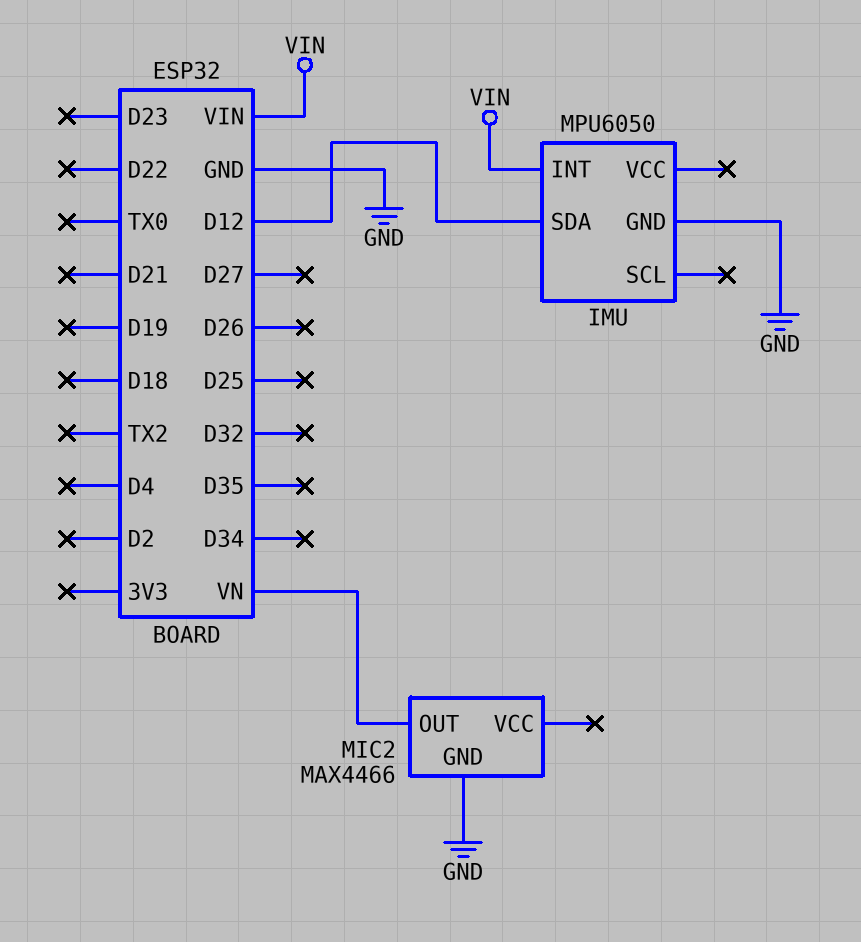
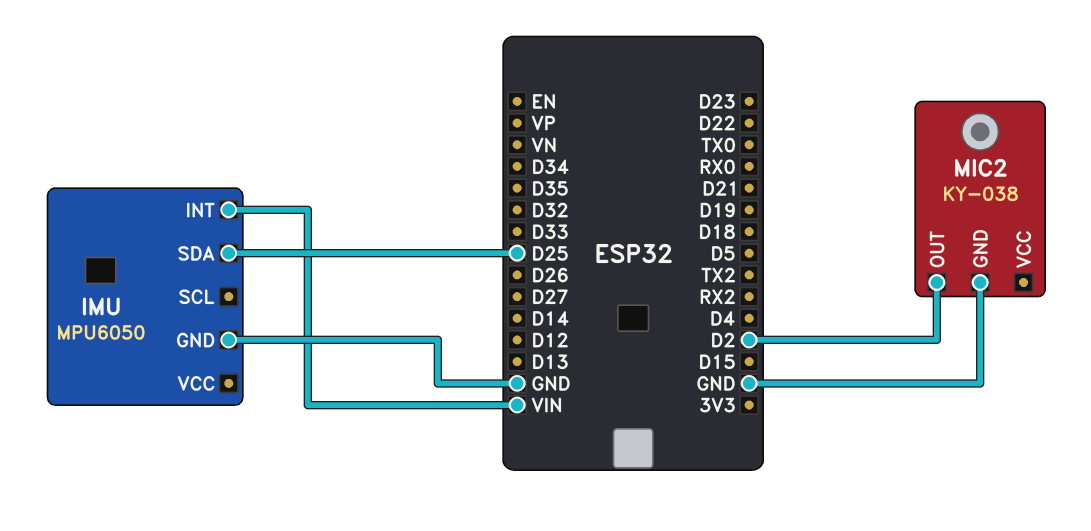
IMU pin SDA: D12 -> D25
MIC2: MAX4466 -> KY-038
MIC2 pin OUT: VN -> D2

